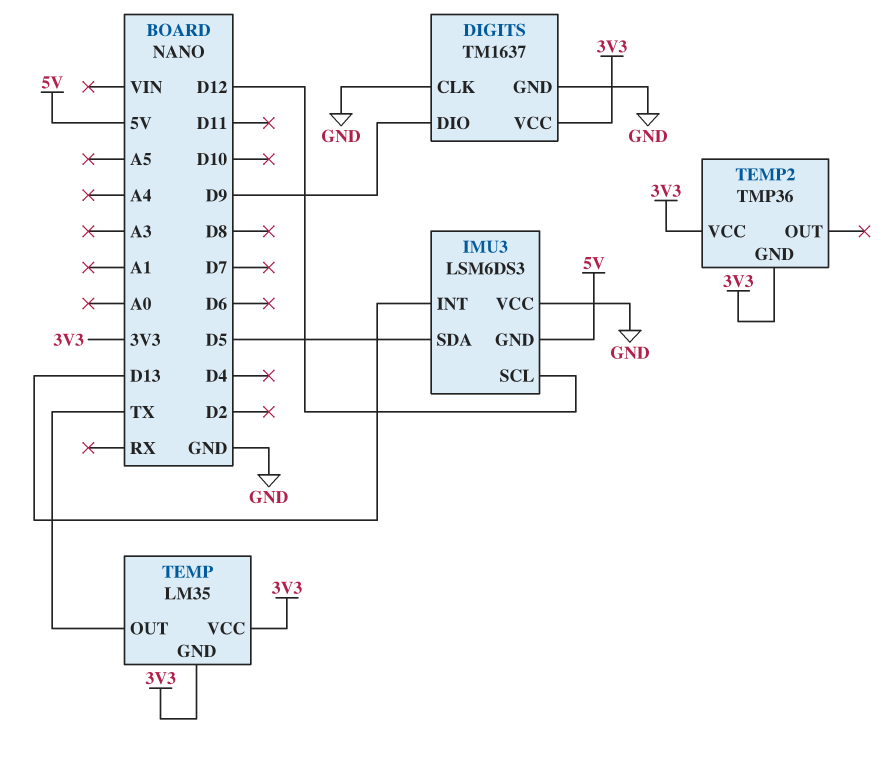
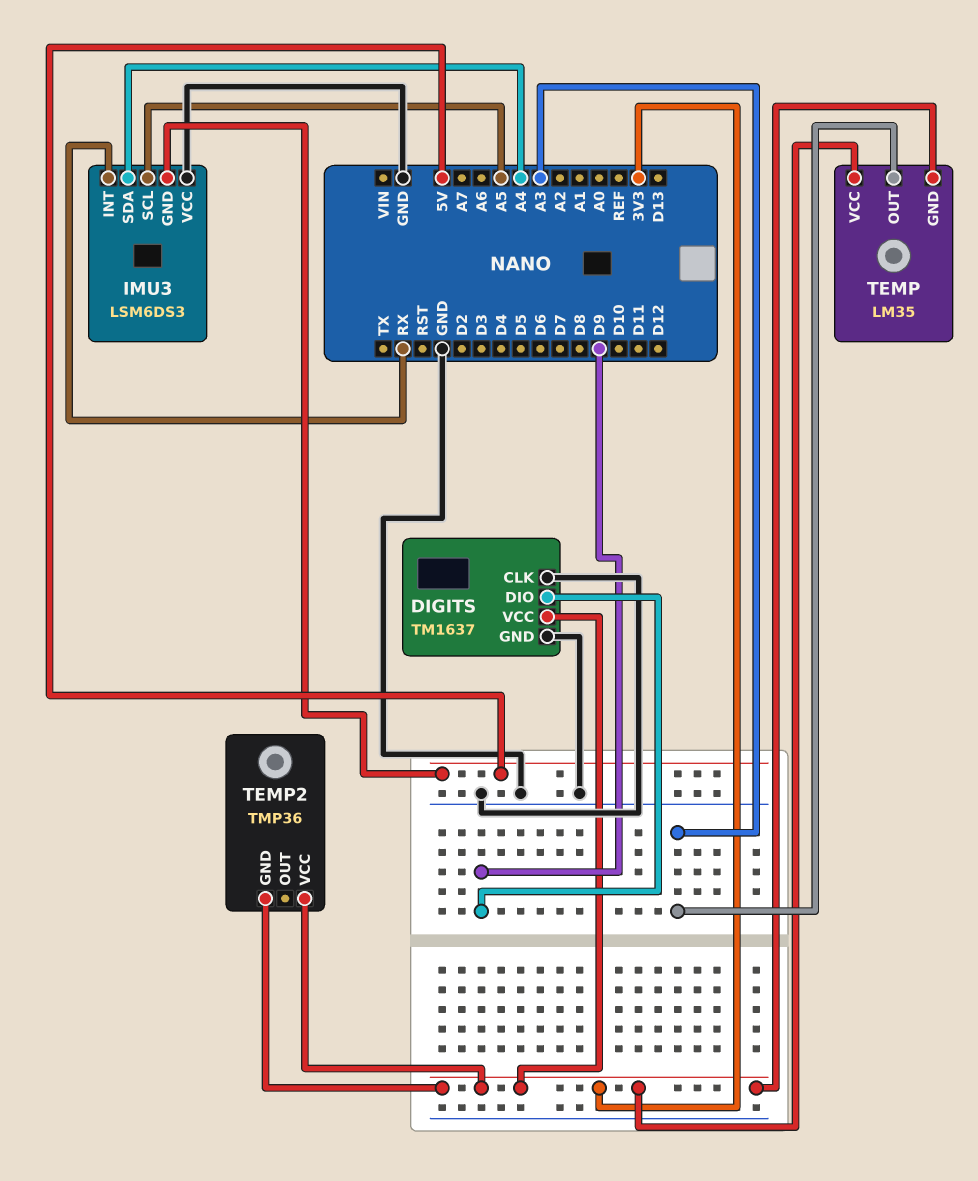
IMU3 pin INT: D13 -> RX
IMU3 pin SCL: D12 -> A5
IMU3 pin SDA: D5 -> A4
TEMP pin OUT: TX -> A3

